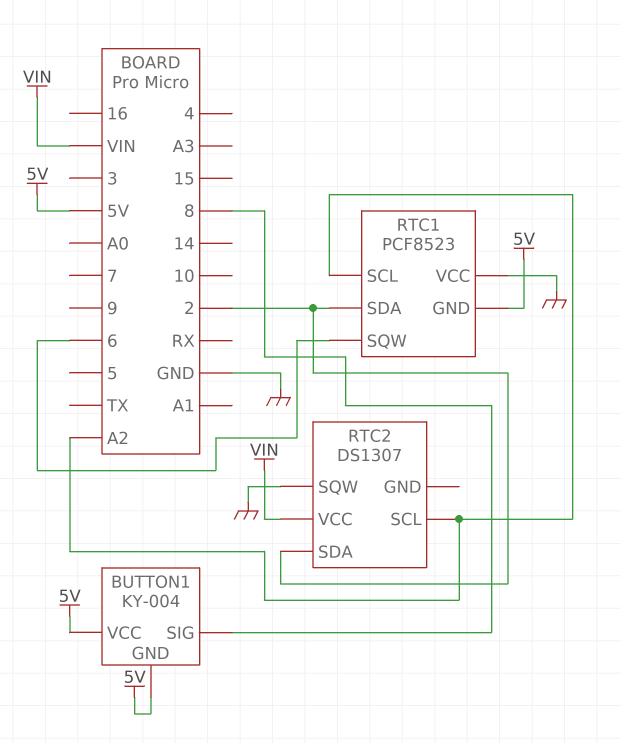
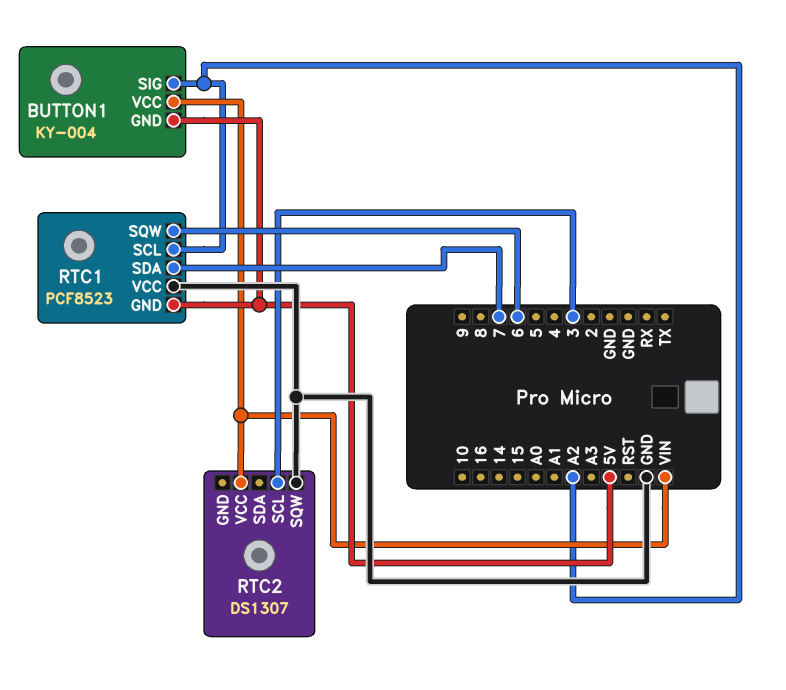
BUTTON1 pin SIG: 8 -> A2
BUTTON1 pin VCC: 5V -> VIN
RTC1 pin SDA: 2 -> 7
RTC2 pin SCL: A2 -> 3
RTC2 pin SDA: 2 -> none

